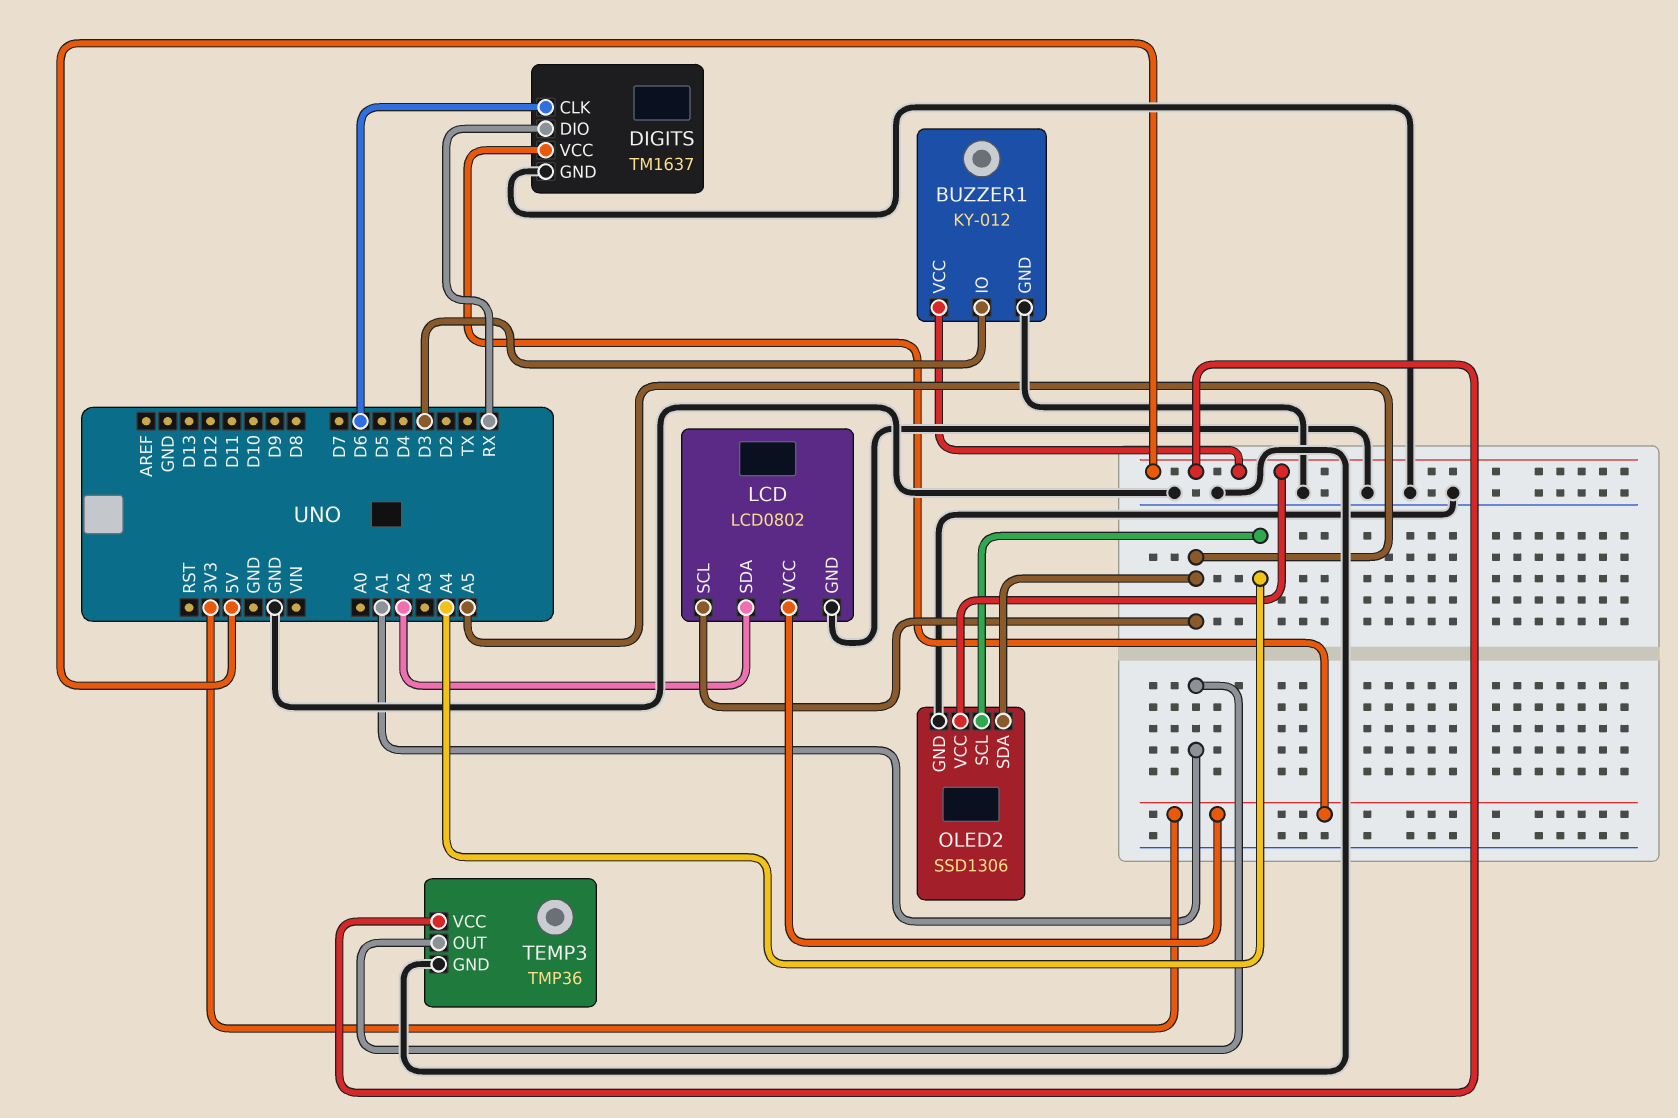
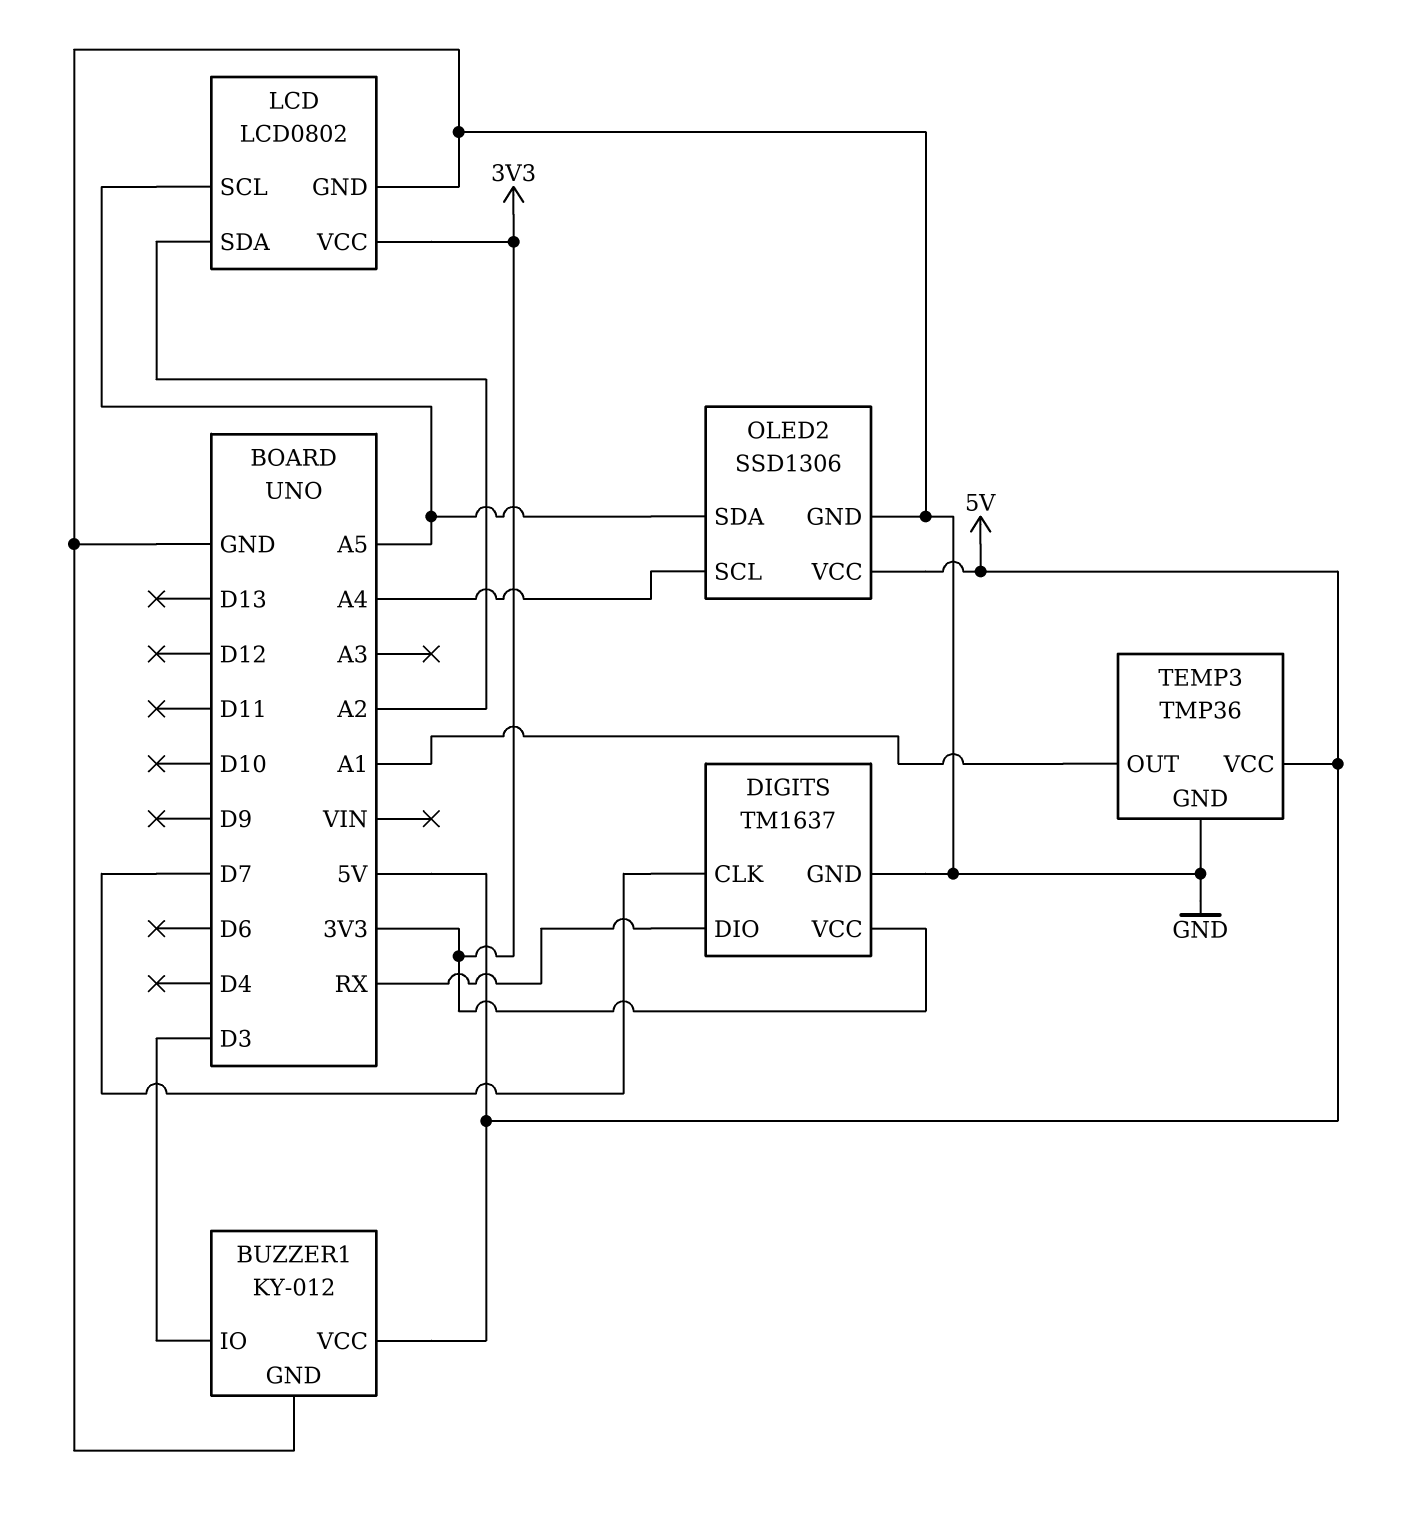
DIGITS pin CLK: D6 -> D7

